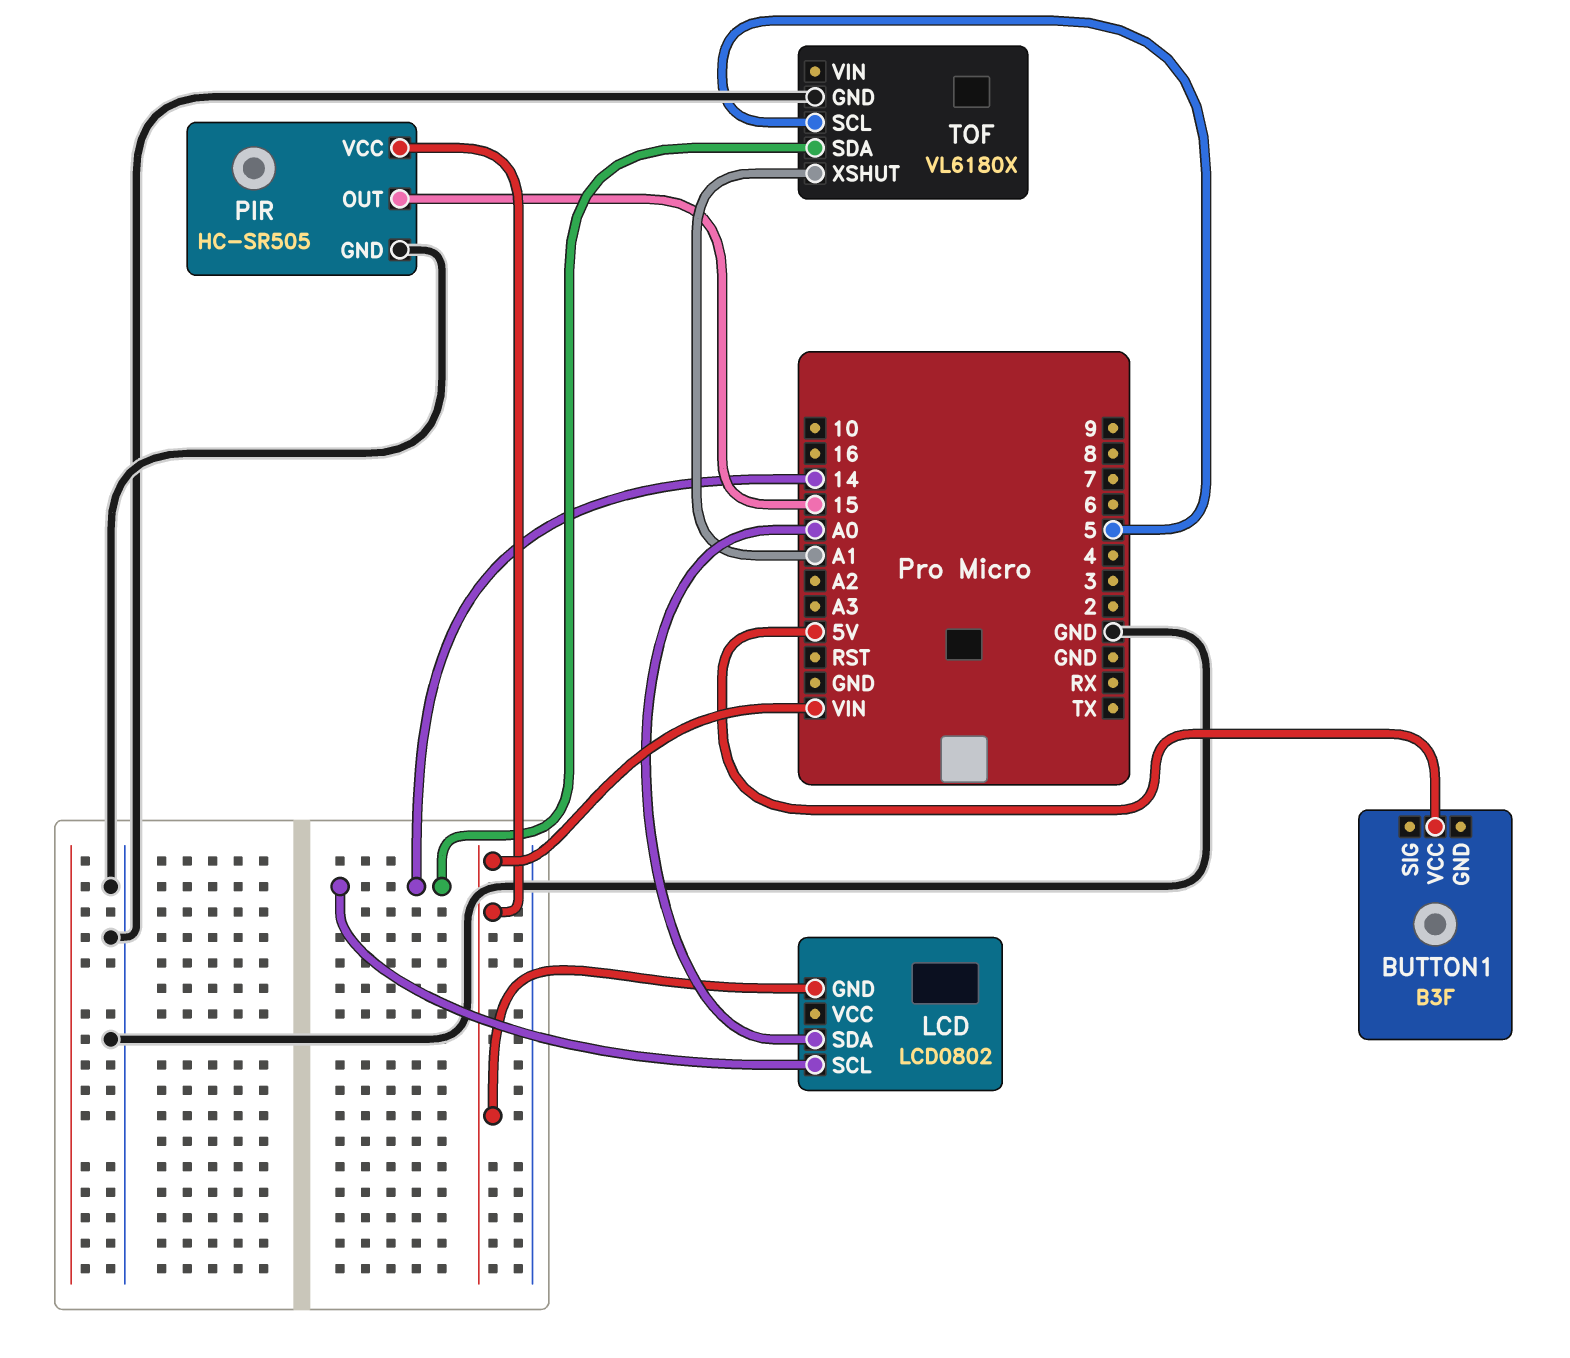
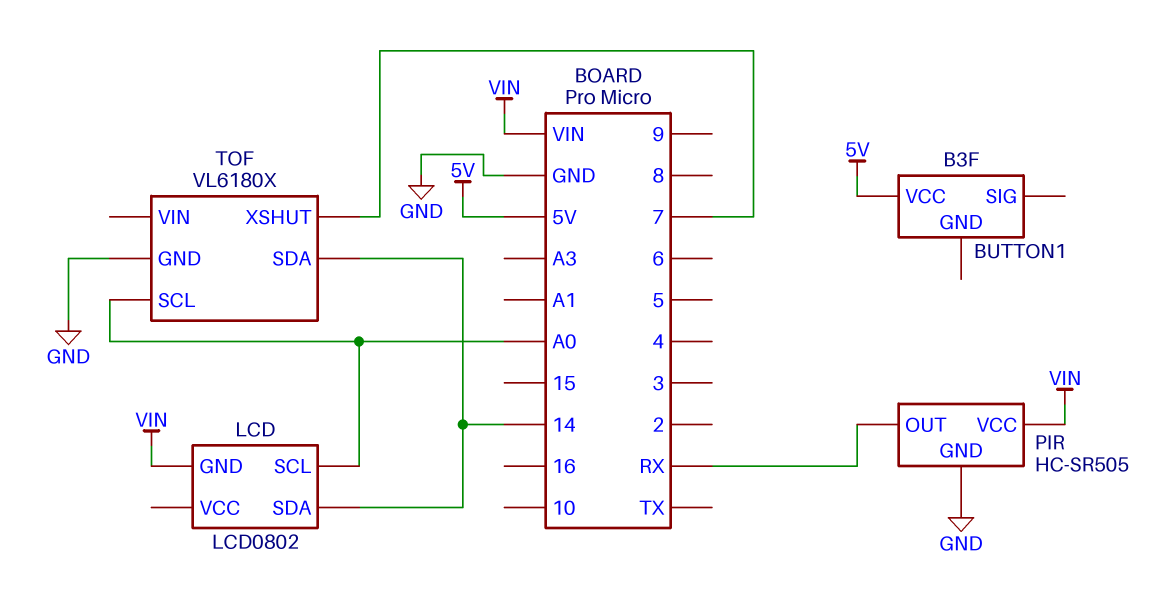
LCD pin SCL: 14 -> A0
LCD pin SDA: A0 -> 14
PIR pin OUT: 15 -> RX
TOF pin SCL: 5 -> A0
TOF pin XSHUT: A1 -> 7

